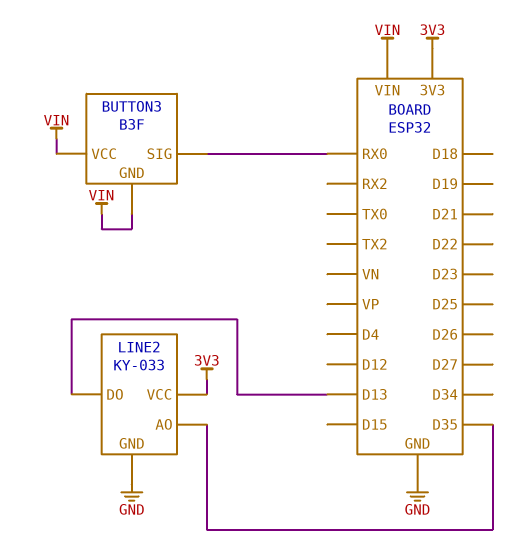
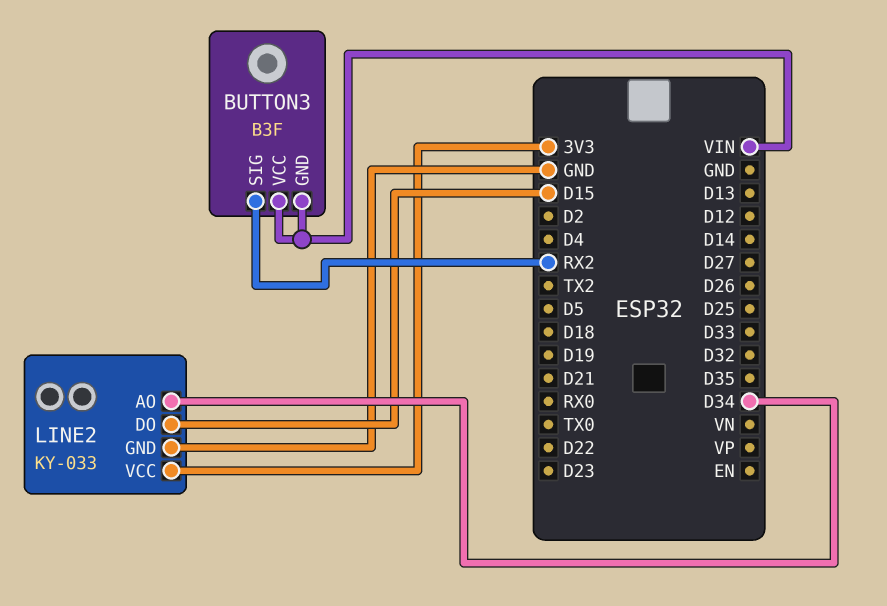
BUTTON3 pin SIG: RX0 -> RX2
LINE2 pin AO: D35 -> D34
LINE2 pin DO: D13 -> D15

